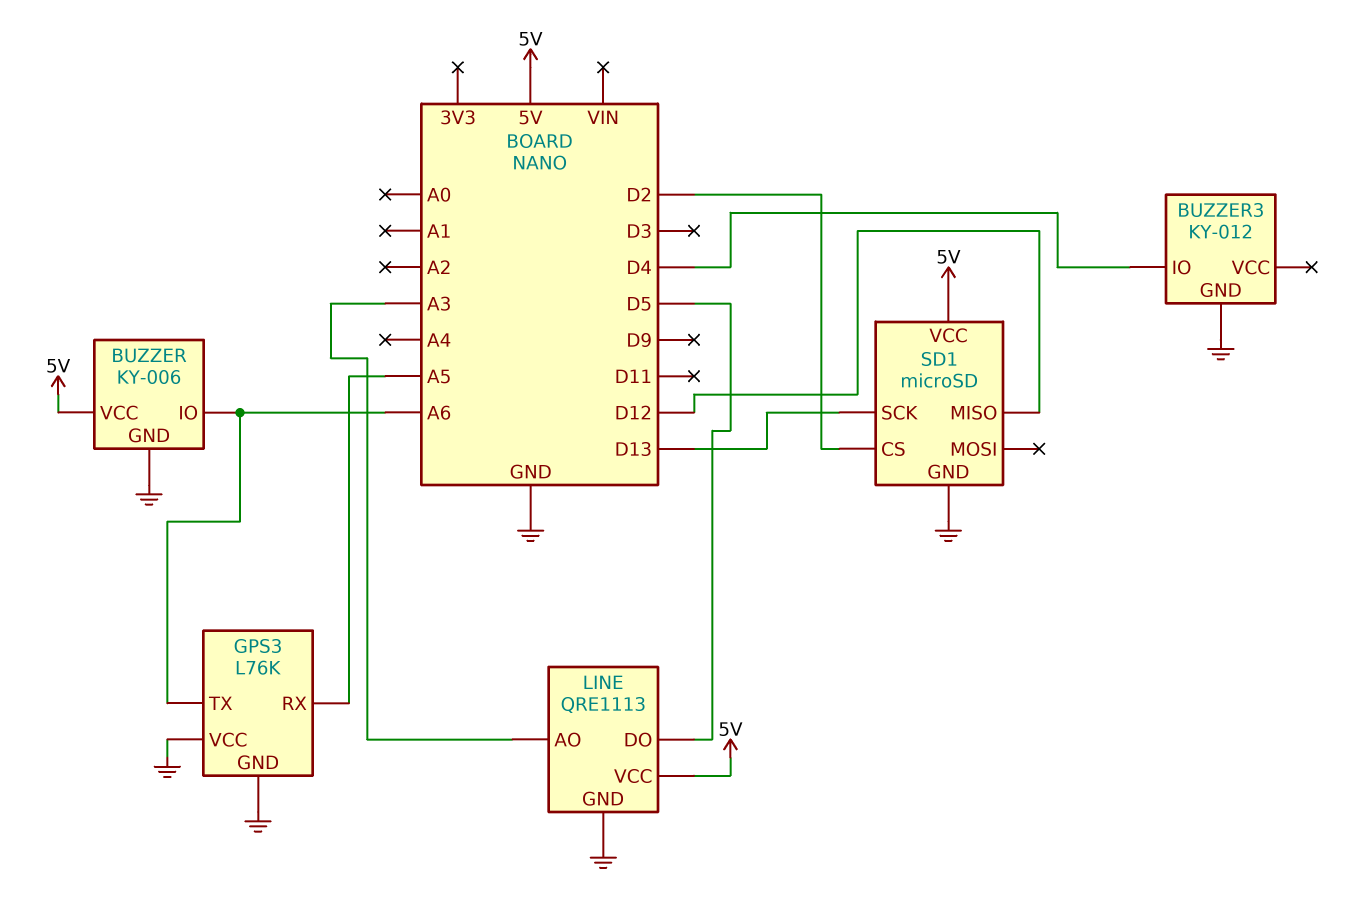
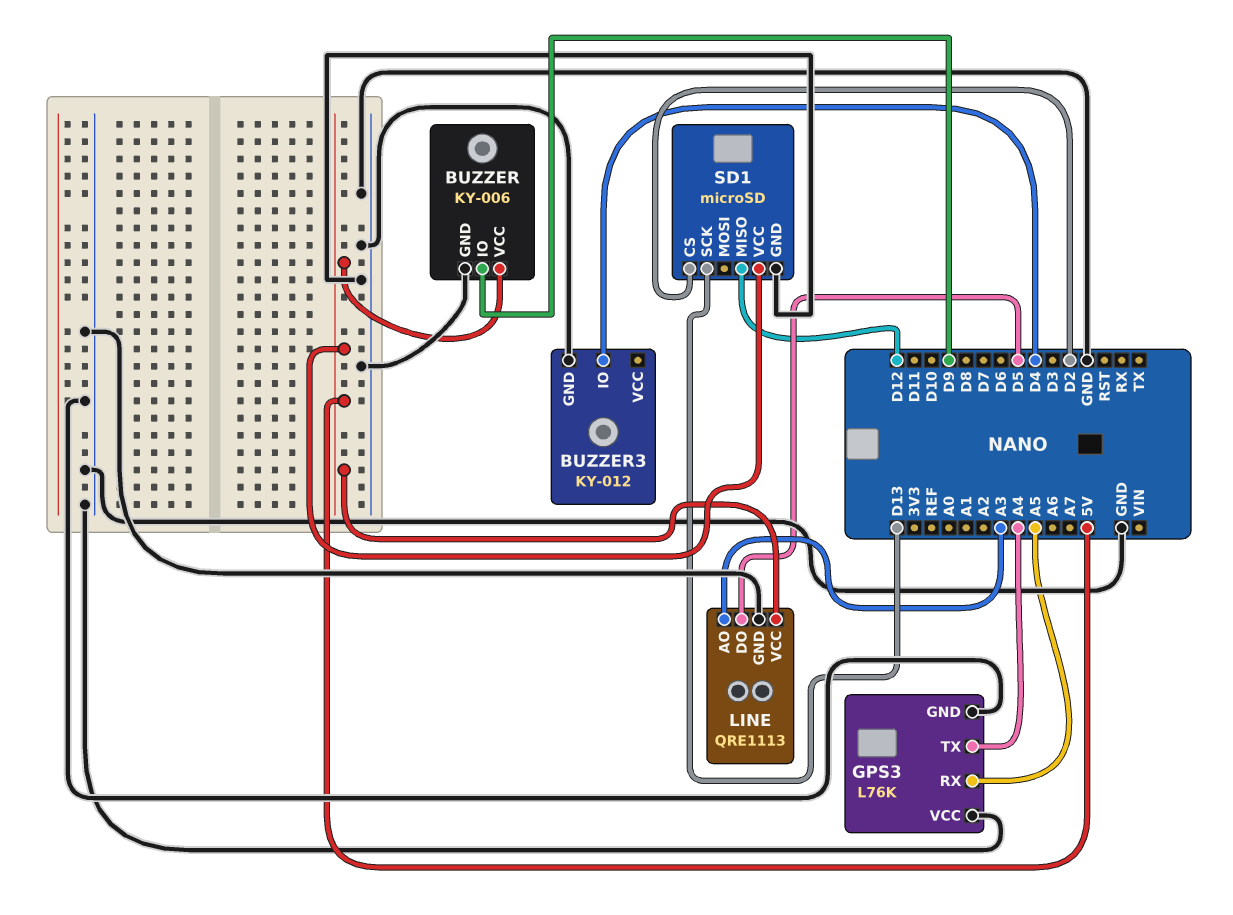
BUZZER pin IO: A6 -> D9
GPS3 pin TX: A6 -> A4

